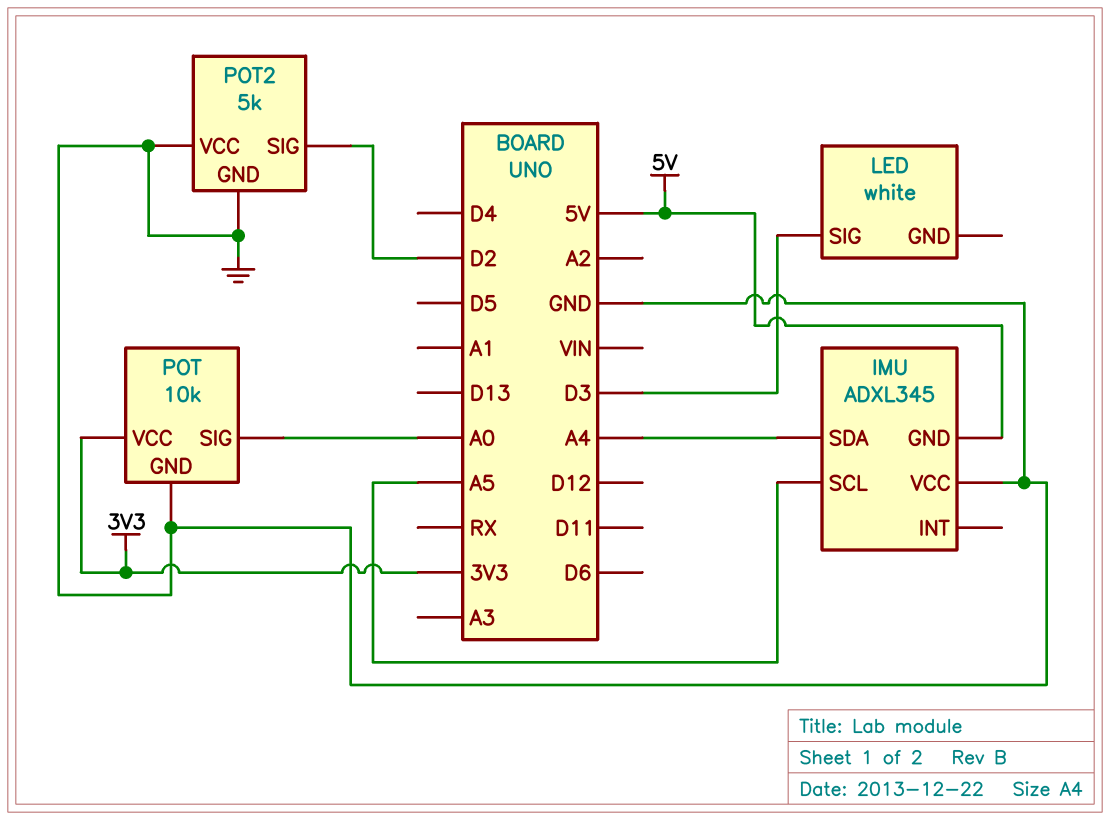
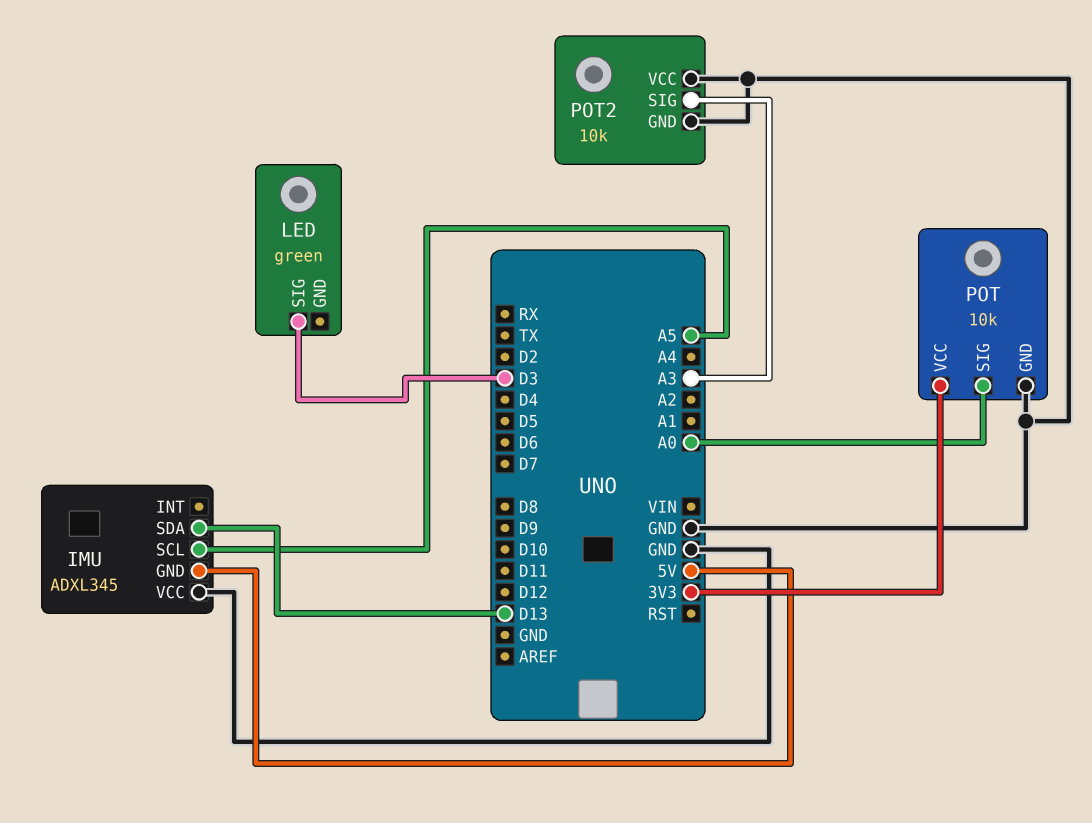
IMU pin SDA: A4 -> D13
LED: white -> green
POT2: 5k -> 10k
POT2 pin SIG: D2 -> A3

